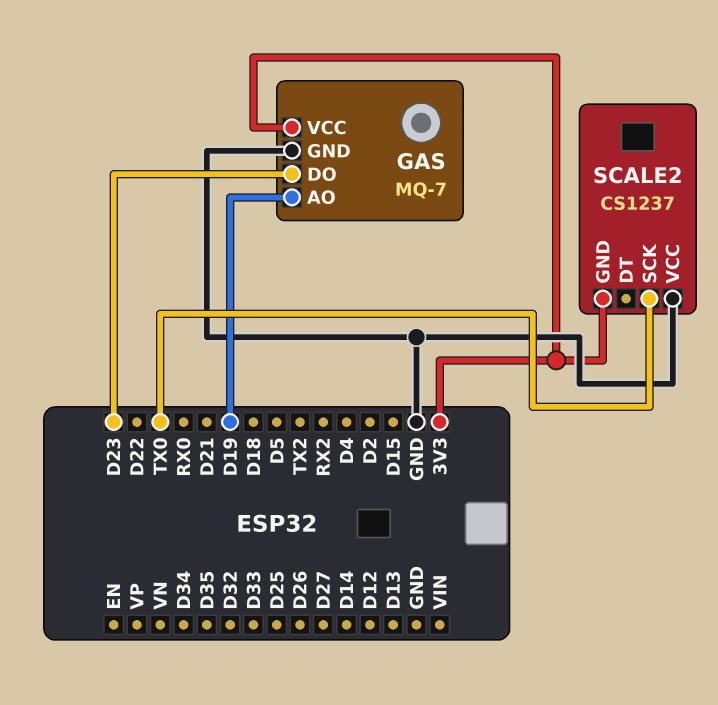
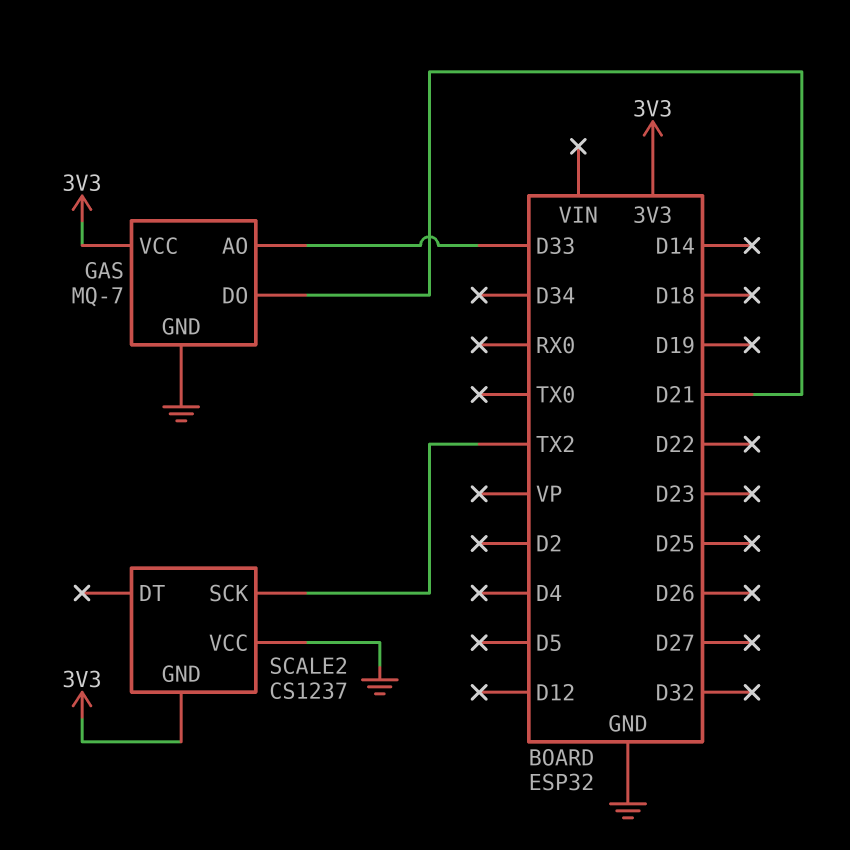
GAS pin AO: D19 -> D33
GAS pin DO: D23 -> D21
SCALE2 pin SCK: TX0 -> TX2

